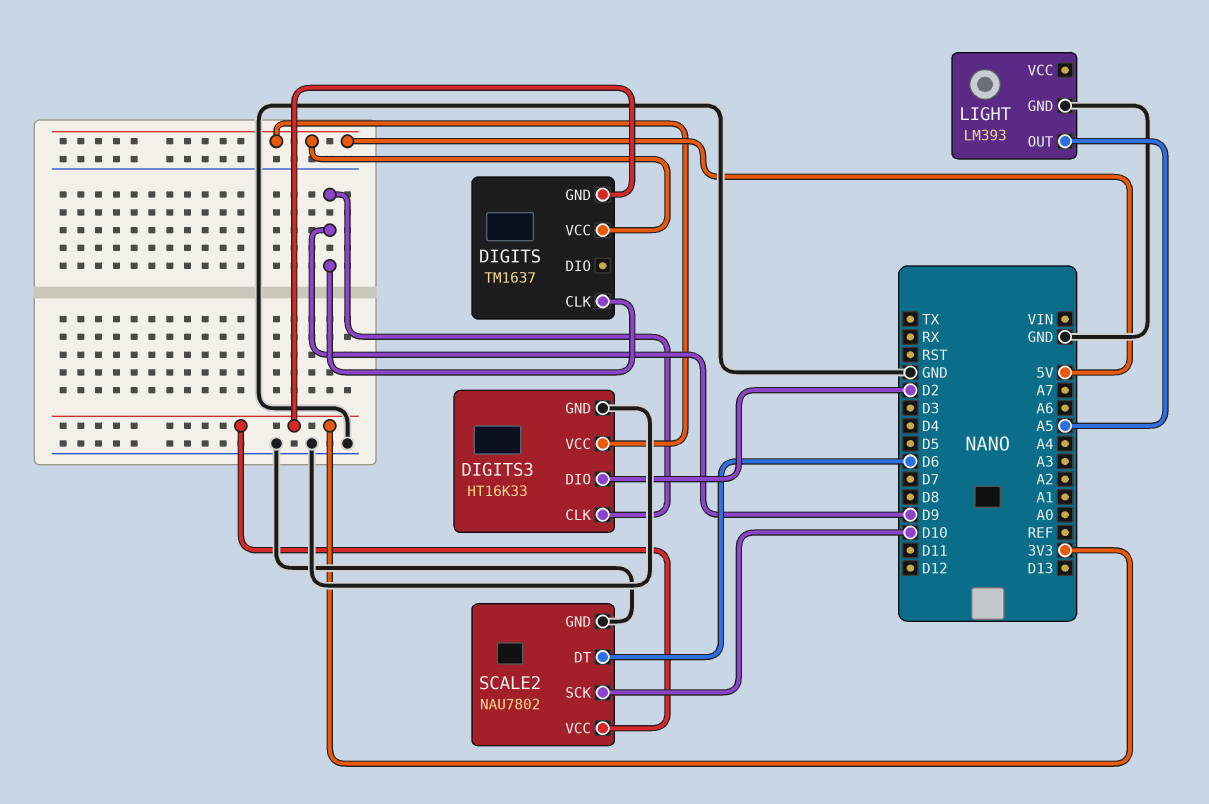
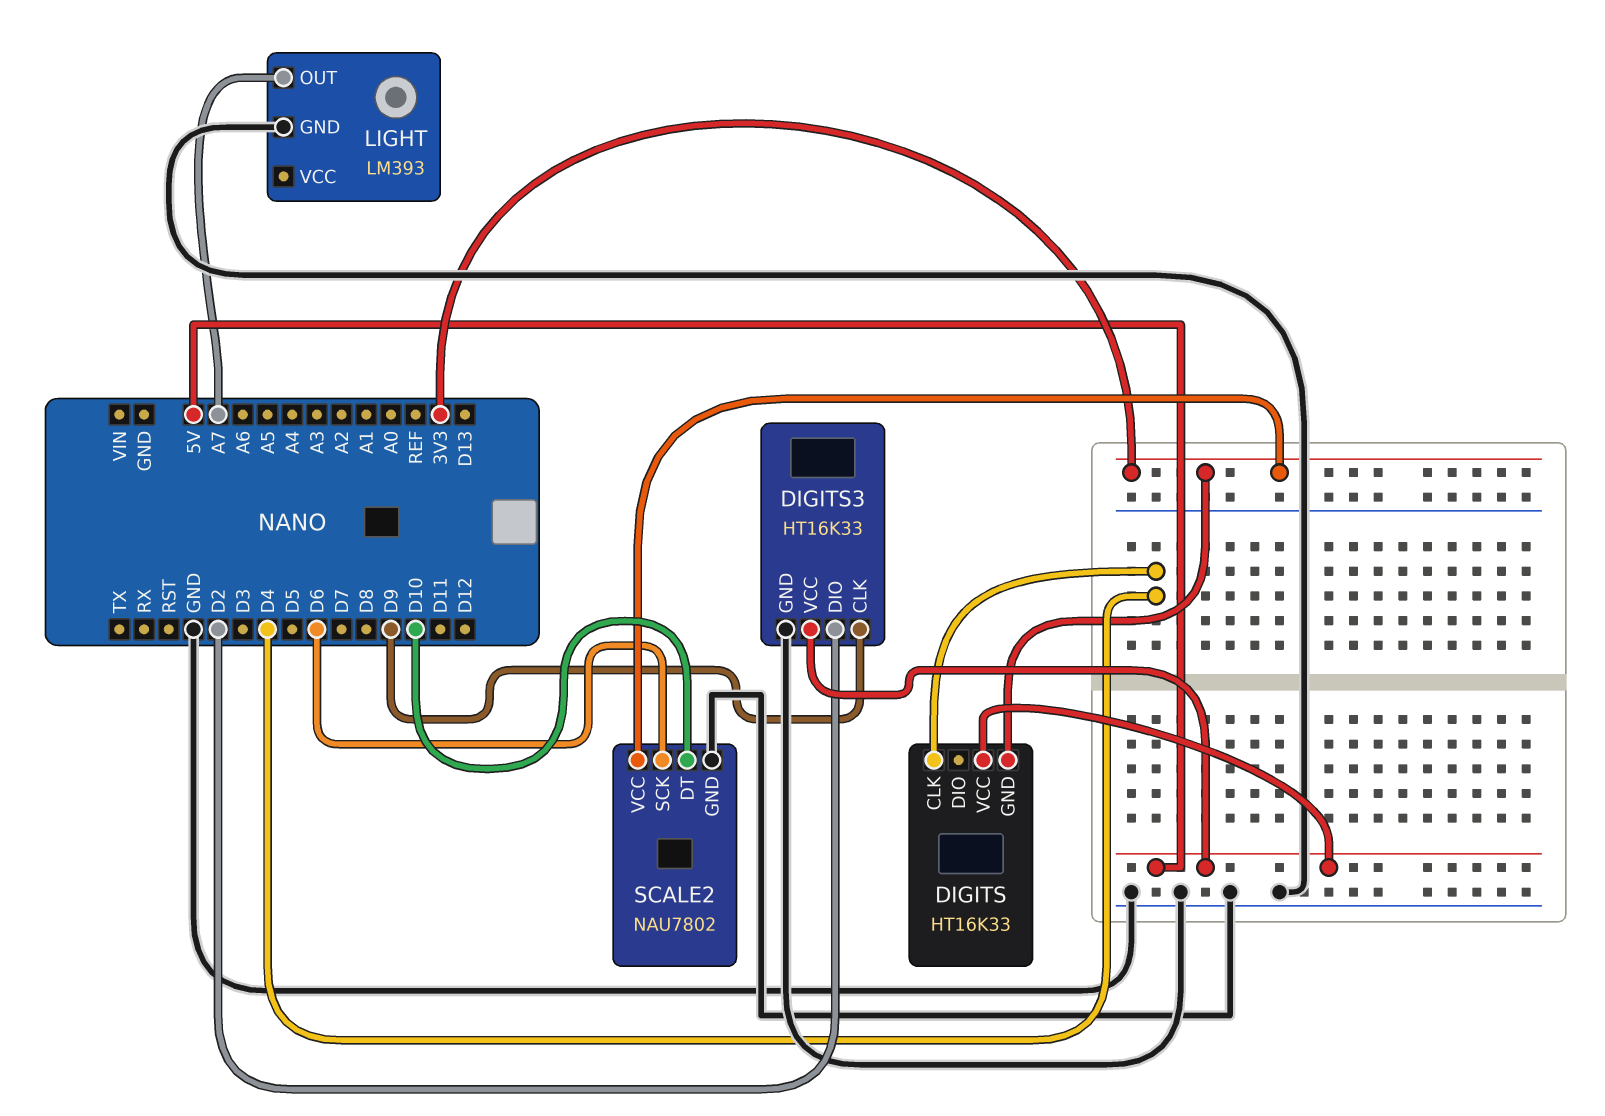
DIGITS: TM1637 -> HT16K33
DIGITS pin CLK: D9 -> D4
LIGHT pin OUT: A5 -> A7
SCALE2 pin DT: D6 -> D10
SCALE2 pin SCK: D10 -> D6

